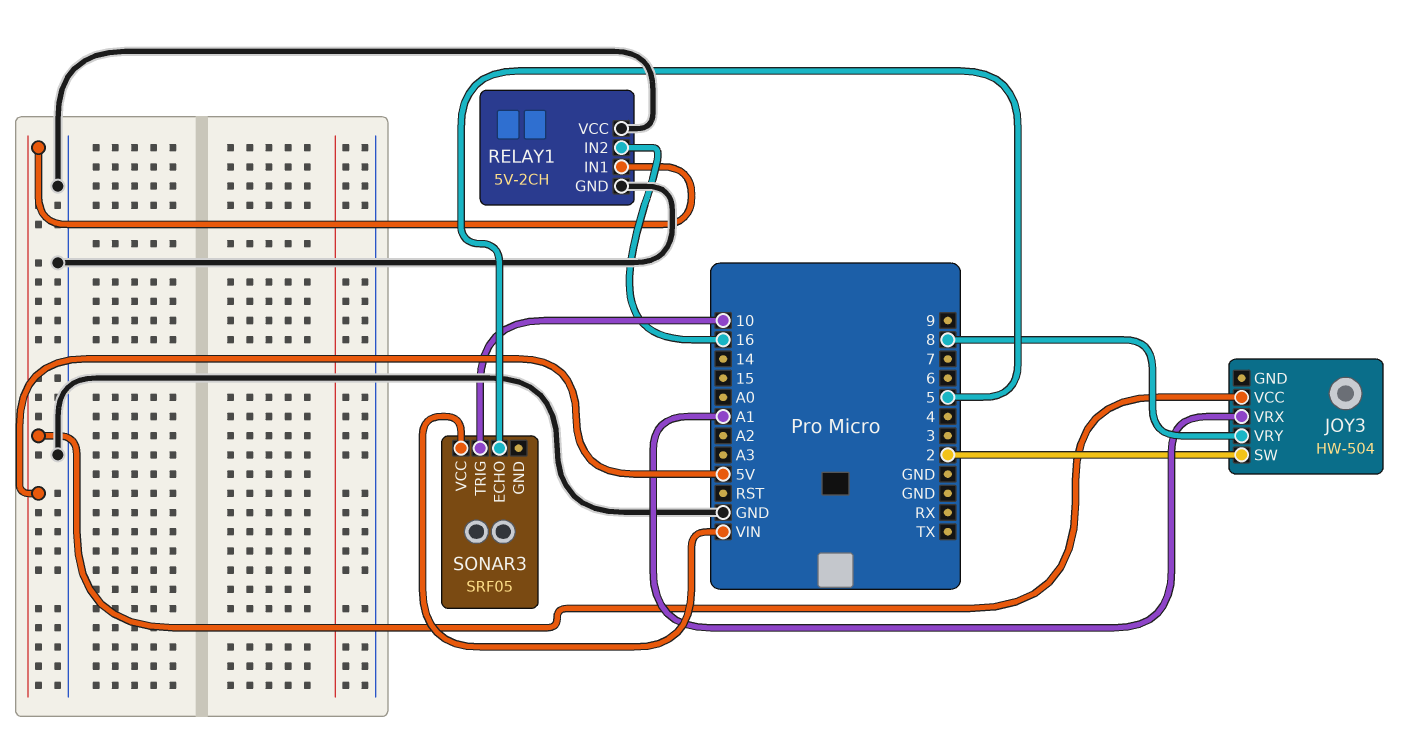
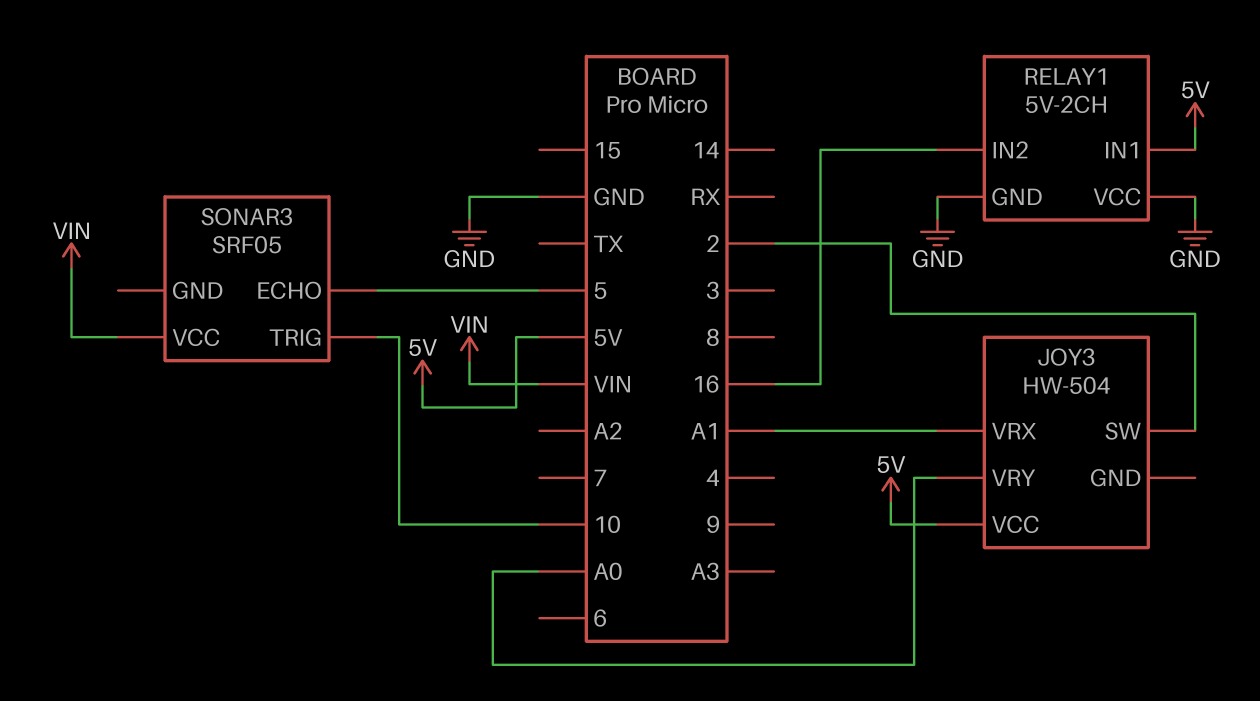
JOY3 pin VRY: 8 -> A0

